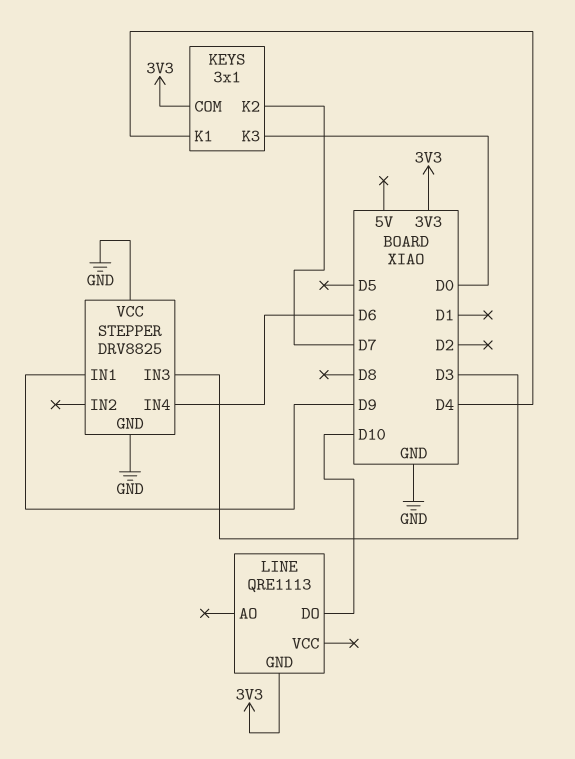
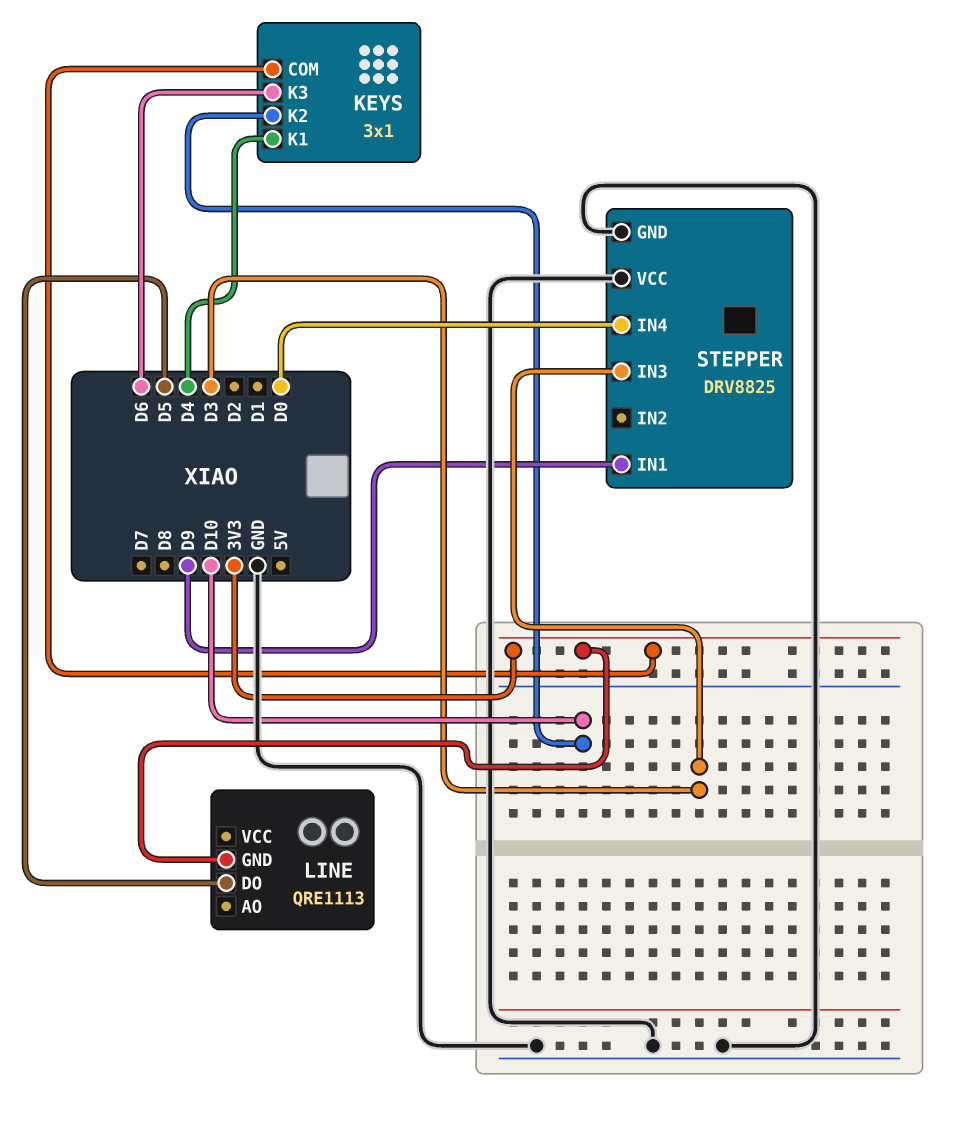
KEYS pin K2: D7 -> D10
KEYS pin K3: D0 -> D6
LINE pin DO: D10 -> D5
STEPPER pin IN4: D6 -> D0

